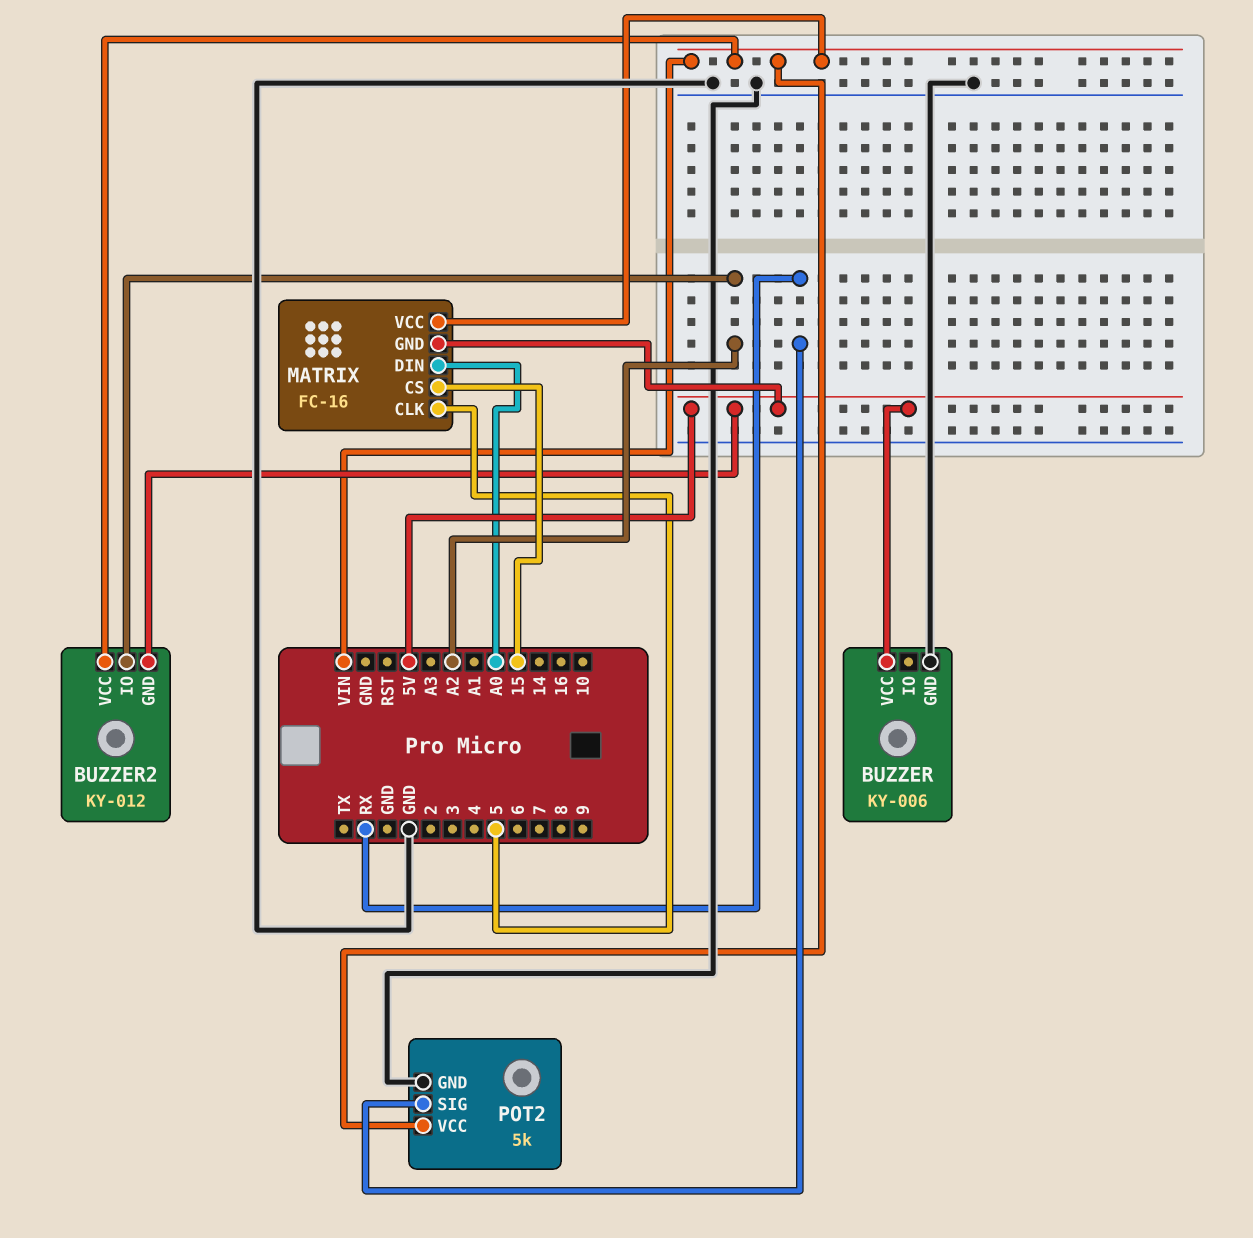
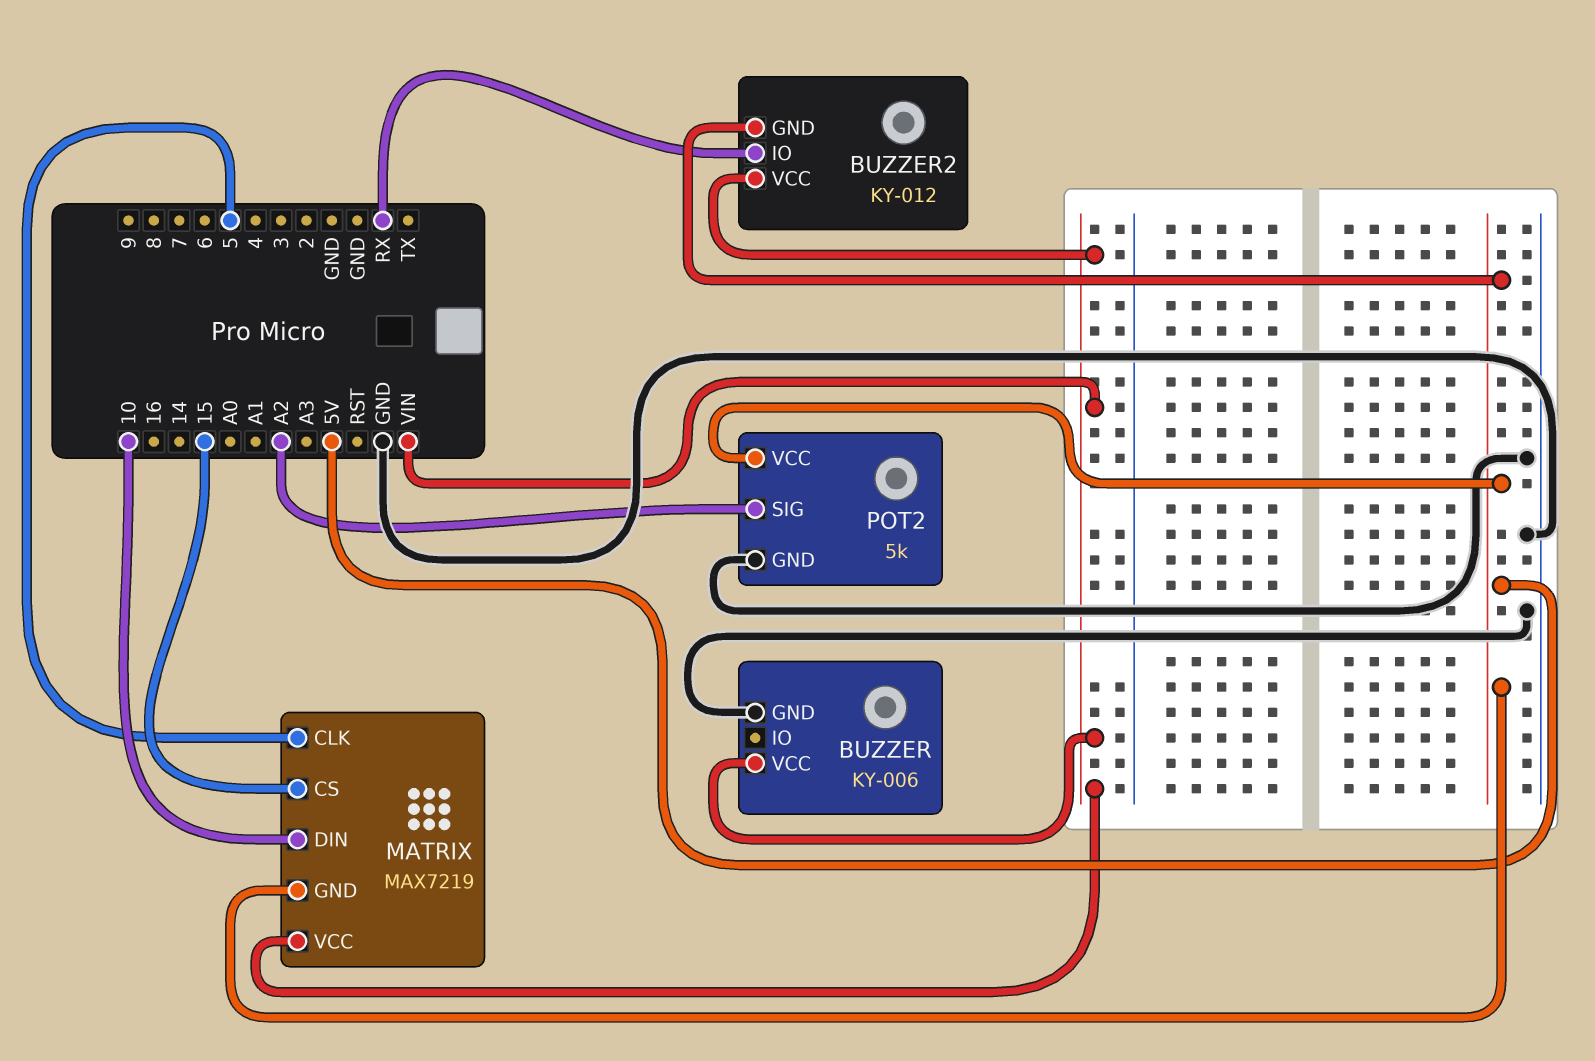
BUZZER pin VCC: 5V -> VIN
BUZZER2 pin IO: A2 -> RX
MATRIX: FC-16 -> MAX7219
MATRIX pin DIN: A0 -> 10
POT2 pin SIG: RX -> A2
POT2 pin VCC: VIN -> 5V

